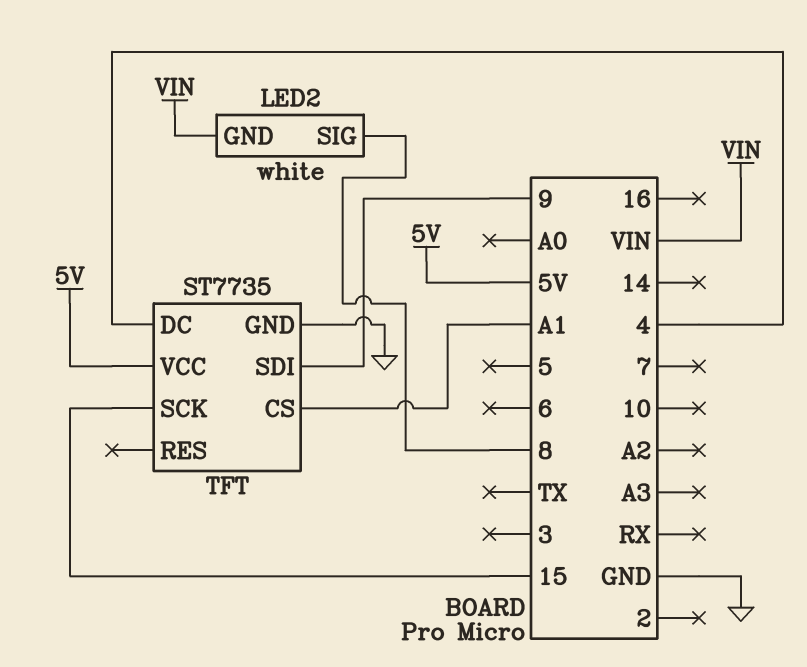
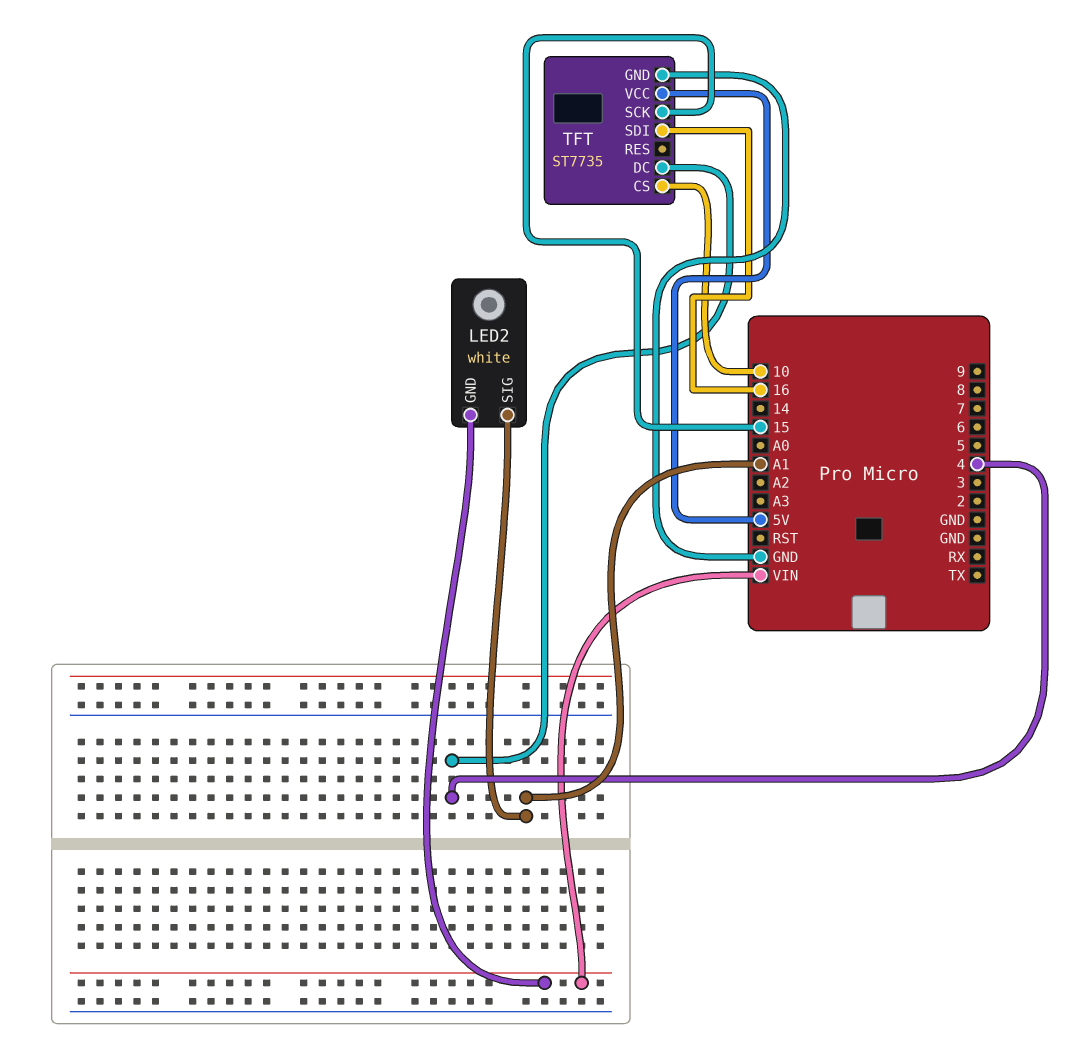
LED2 pin SIG: 8 -> A1
TFT pin CS: A1 -> 10
TFT pin SDI: 9 -> 16

